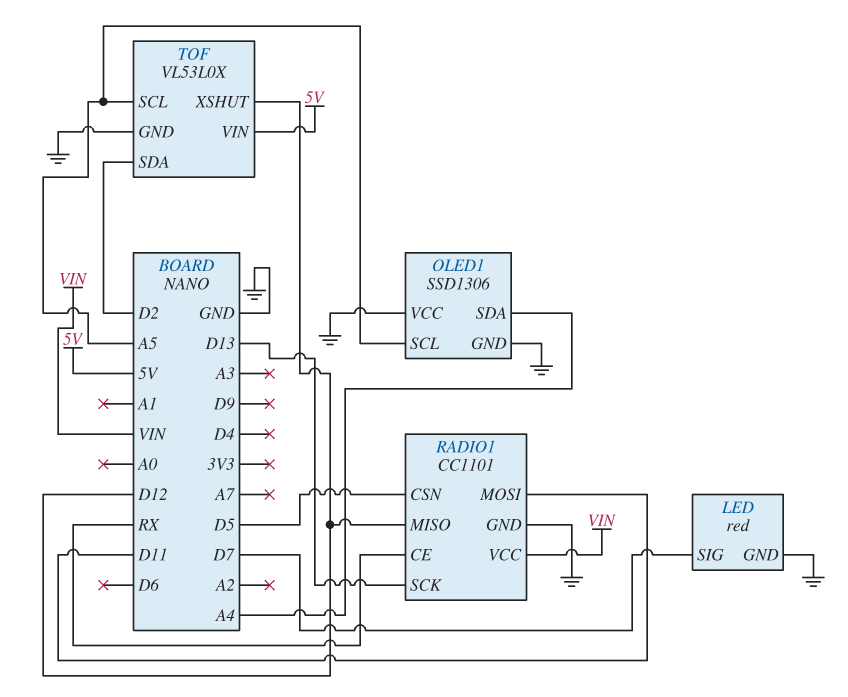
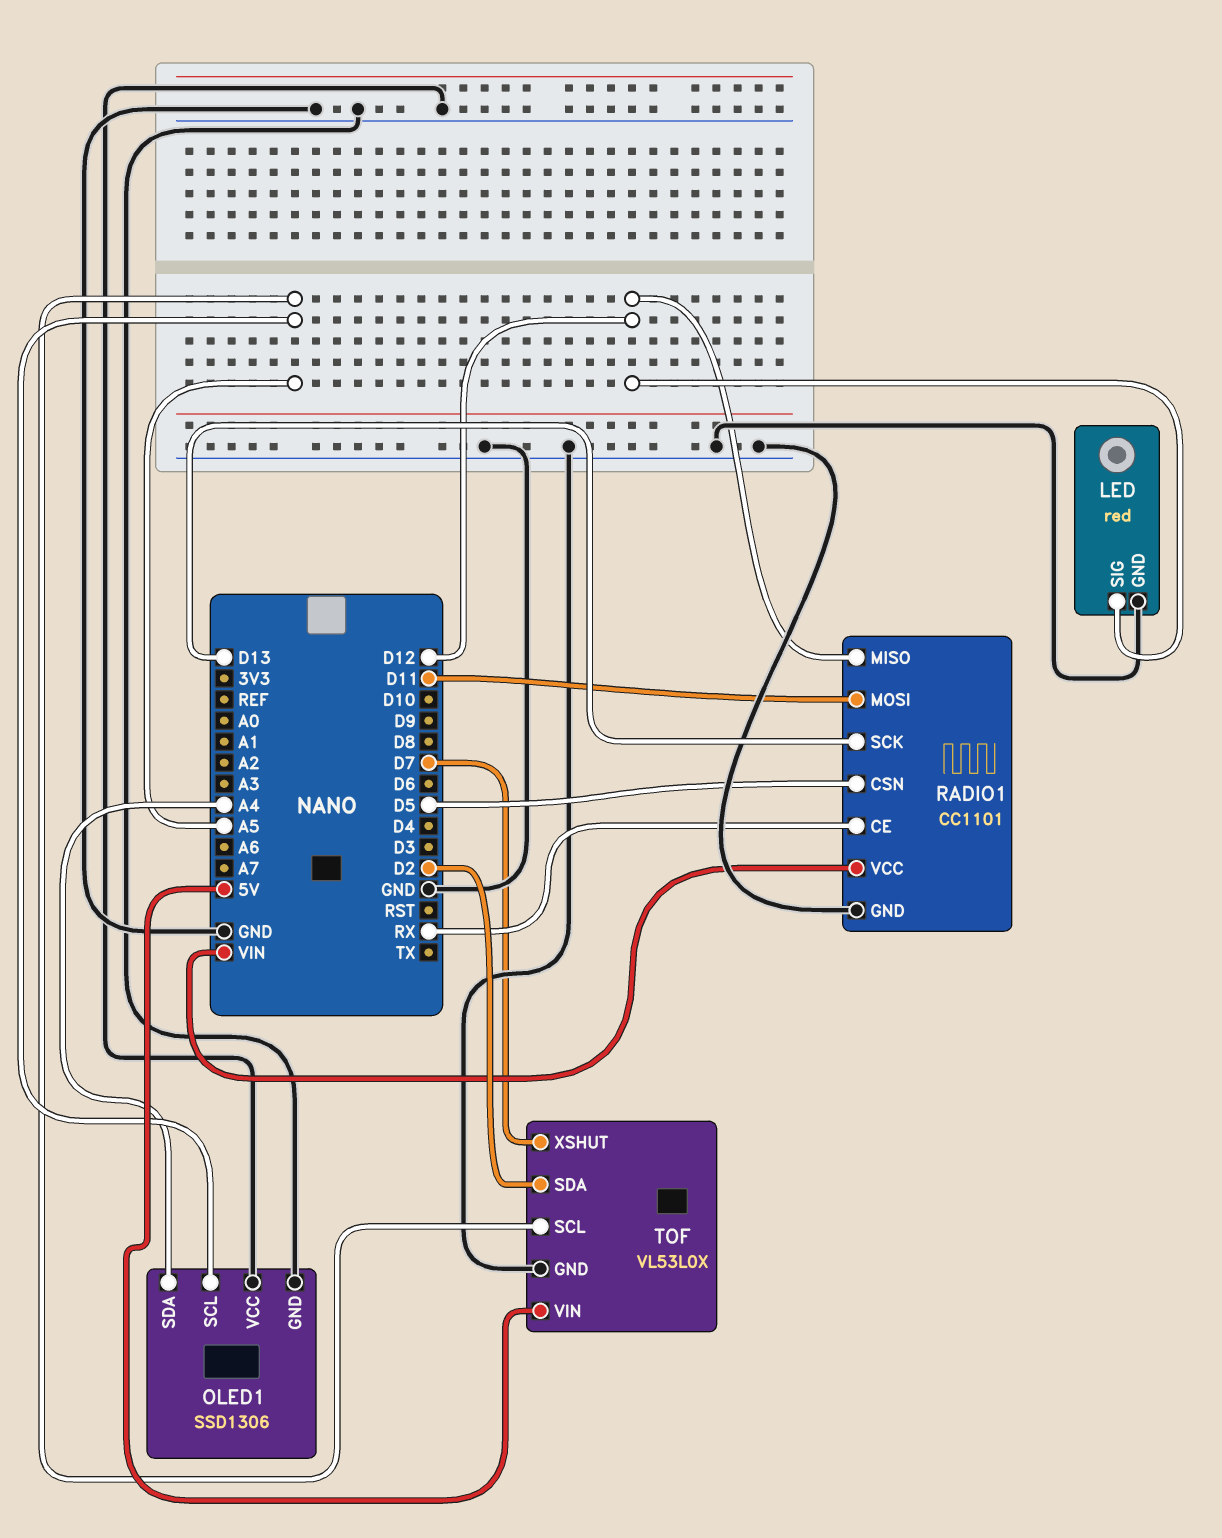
LED pin SIG: D7 -> D12
TOF pin XSHUT: D12 -> D7

